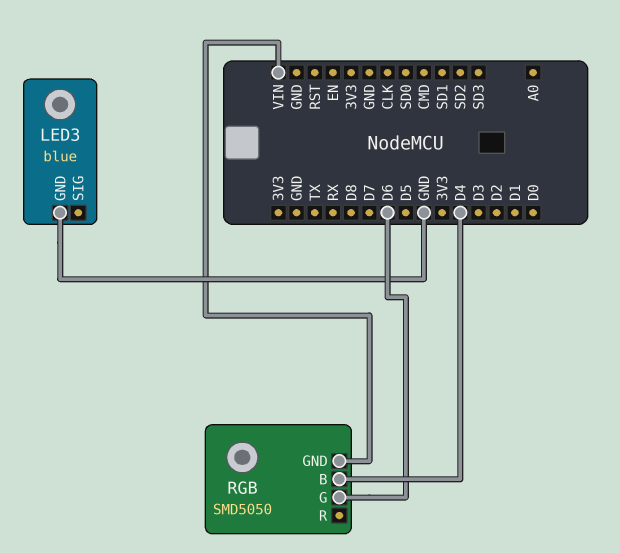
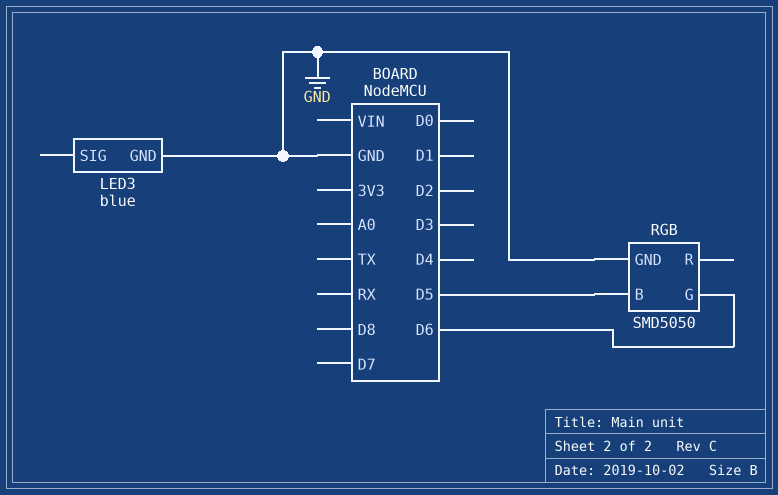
RGB pin B: D4 -> D5
RGB pin GND: VIN -> GND

